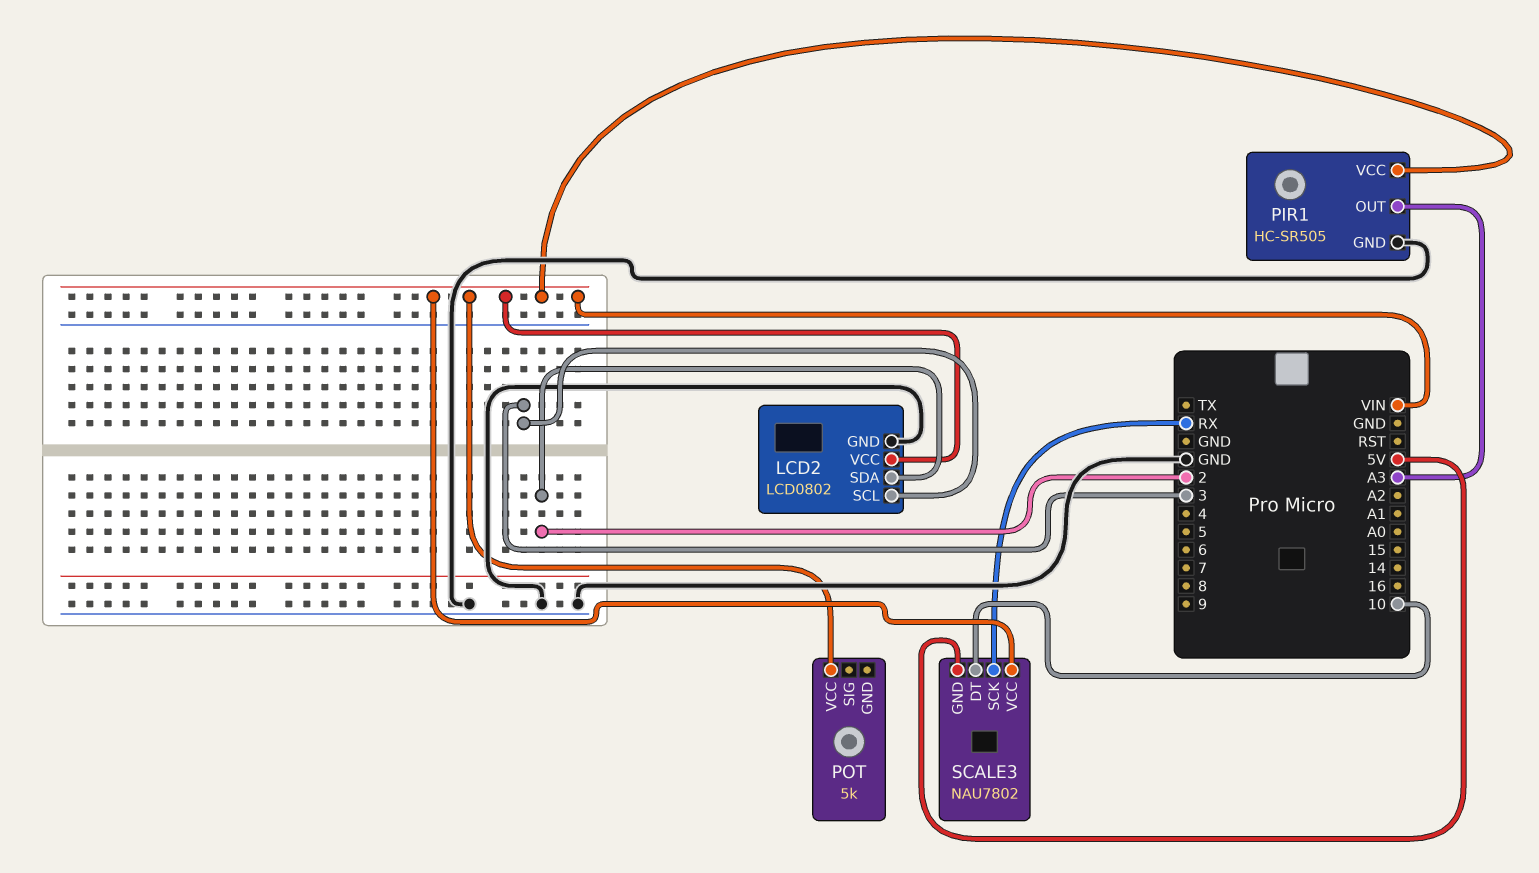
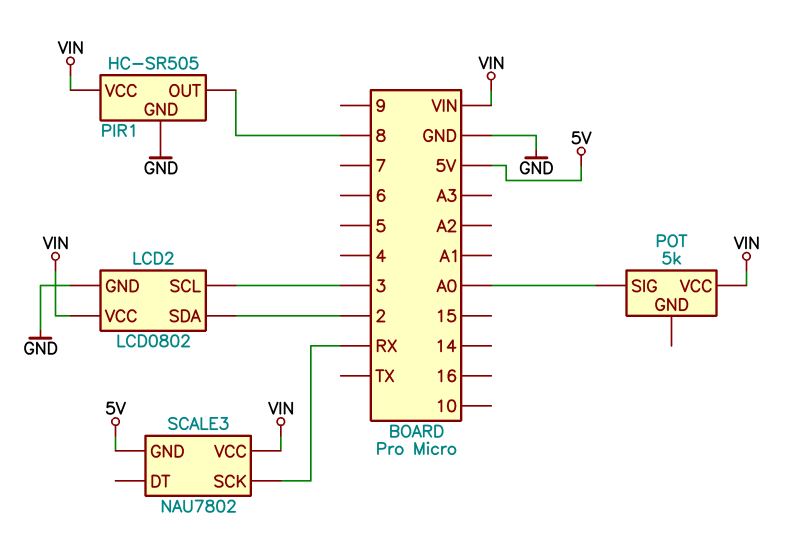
PIR1 pin OUT: A3 -> 8
POT pin SIG: none -> A0
SCALE3 pin DT: 10 -> none

